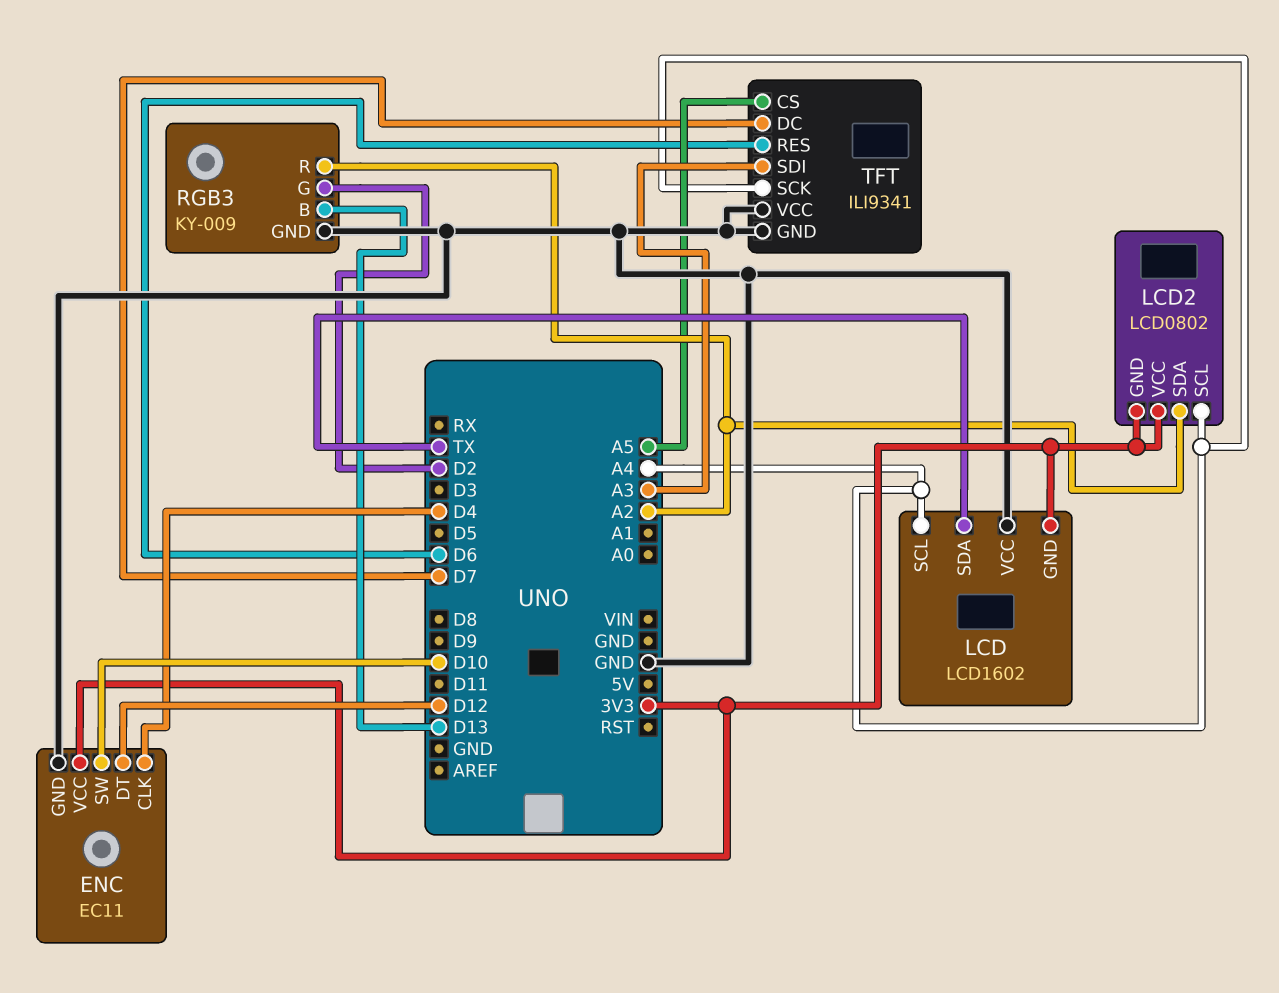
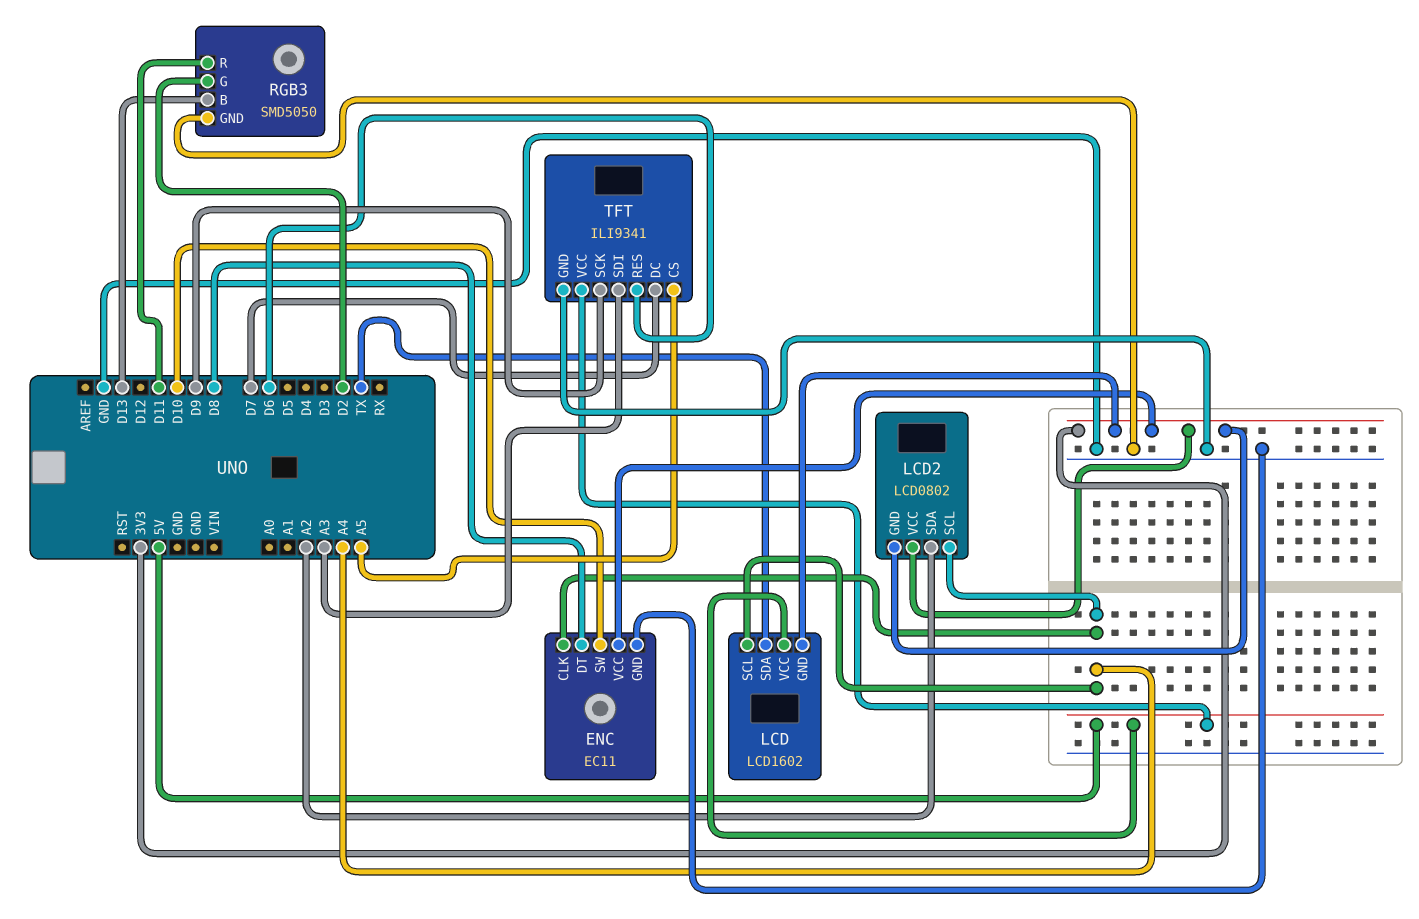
ENC pin CLK: D4 -> A4
ENC pin DT: D12 -> D8
LCD pin VCC: GND -> 5V
RGB3: KY-009 -> SMD5050
RGB3 pin R: A2 -> D11
TFT pin SCK: A4 -> D9
TFT pin VCC: GND -> 5V

